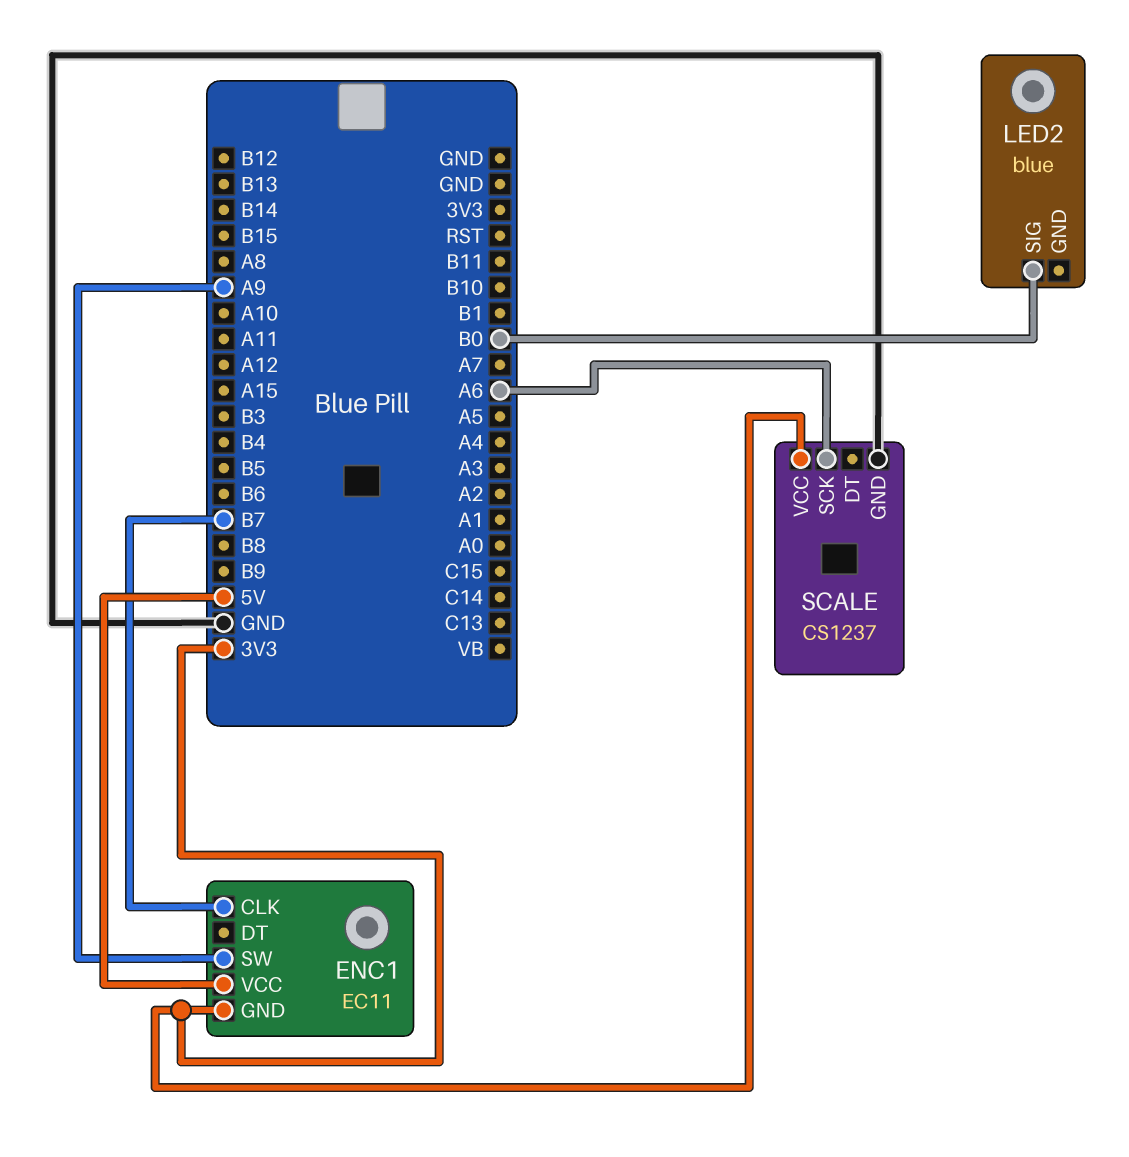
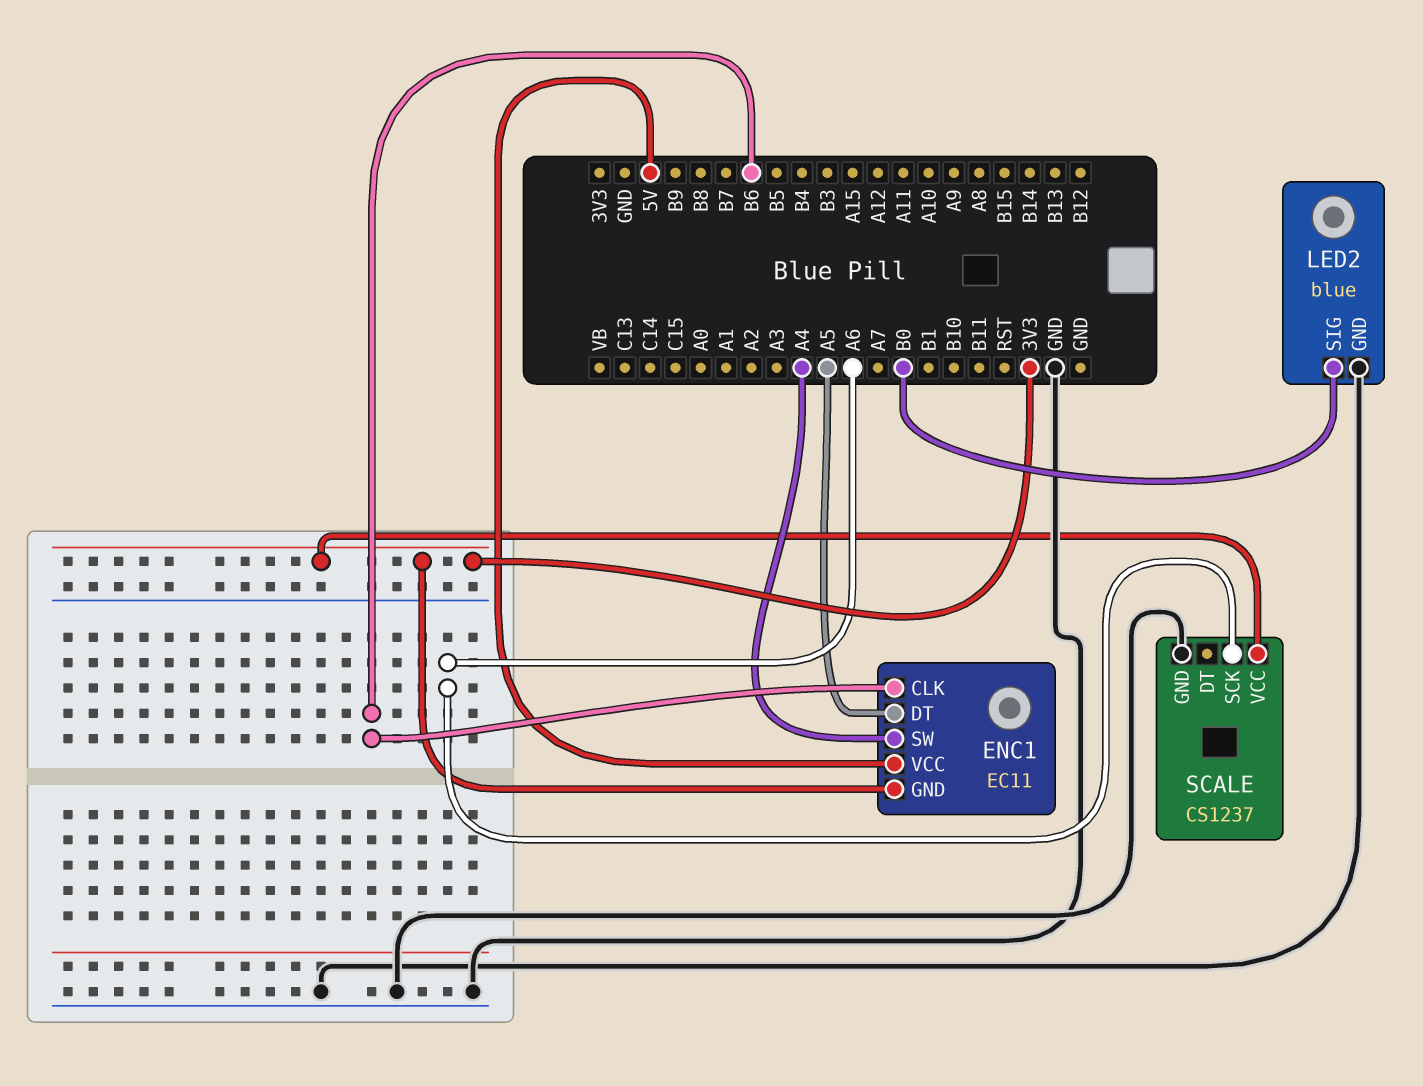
ENC1 pin CLK: B7 -> B6
ENC1 pin DT: none -> A5
ENC1 pin SW: A9 -> A4
LED2 pin GND: none -> GND

